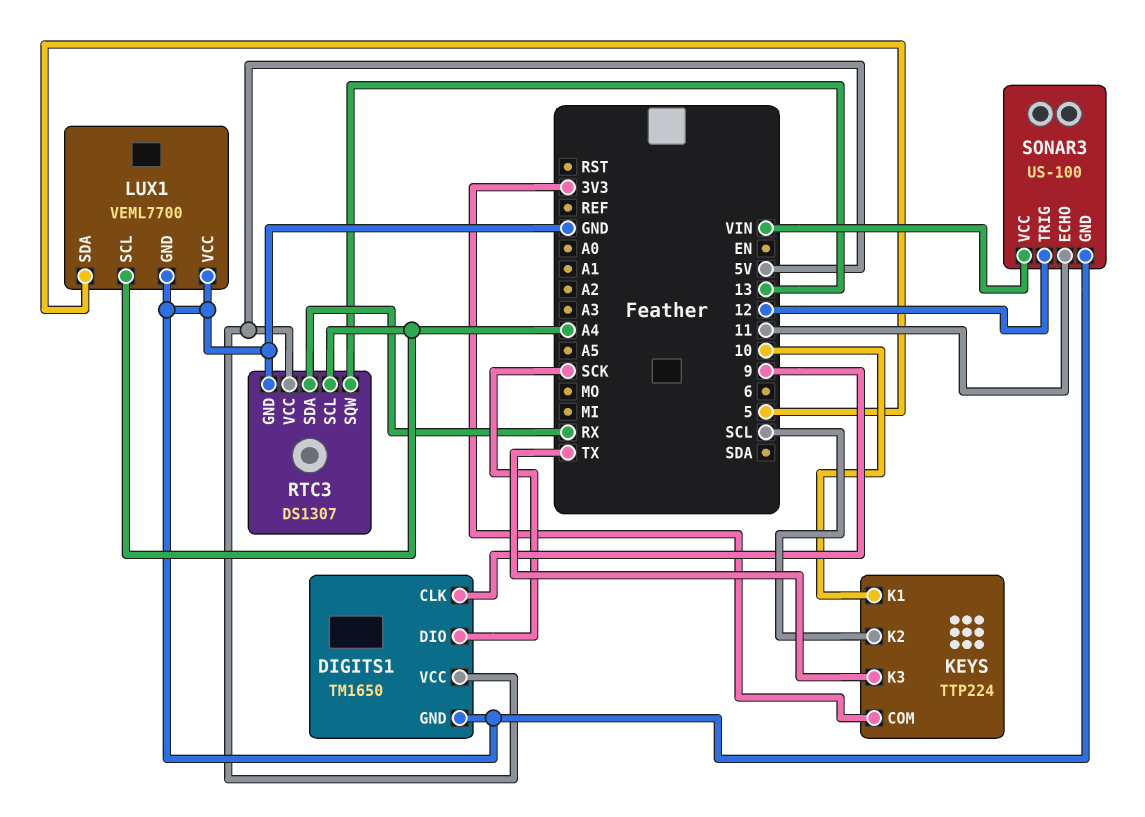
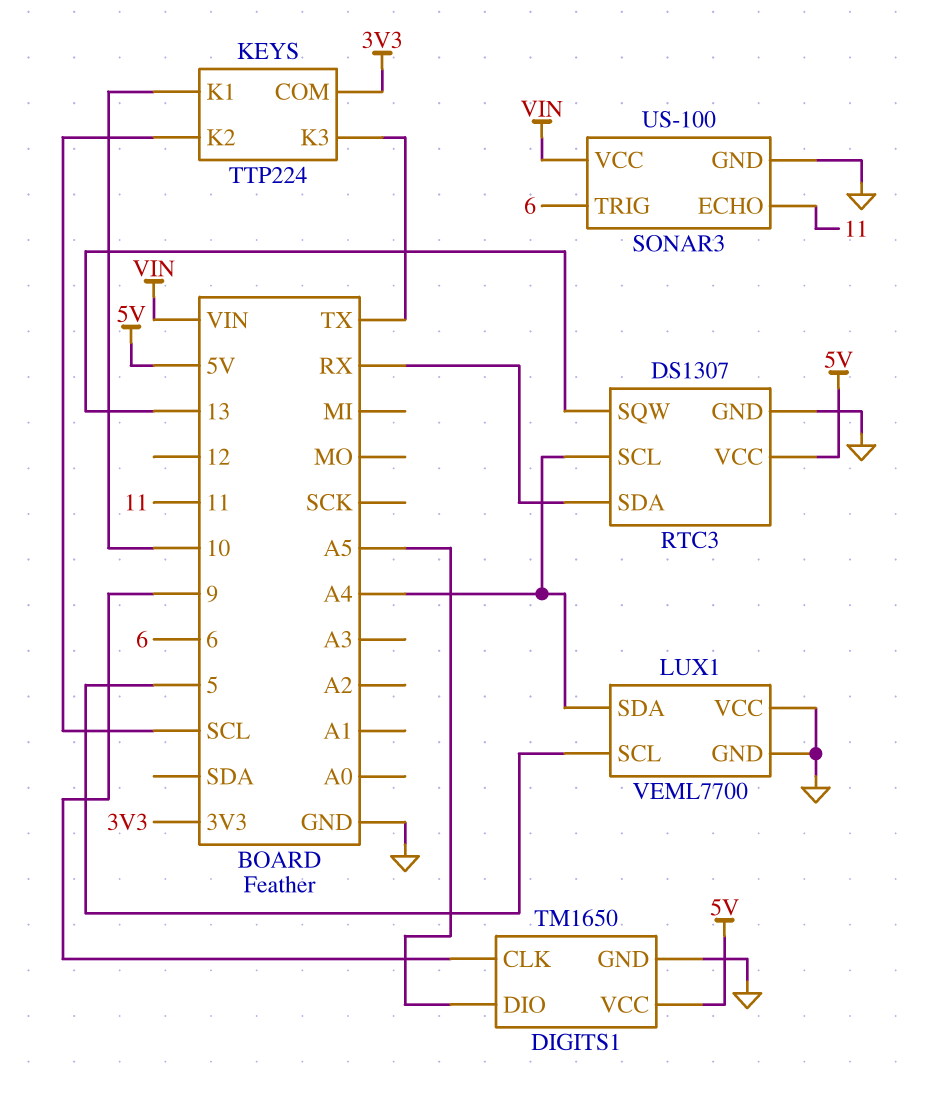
DIGITS1 pin DIO: SCK -> A5
LUX1 pin SCL: A4 -> 5
LUX1 pin SDA: 5 -> A4
SONAR3 pin TRIG: 12 -> 6

